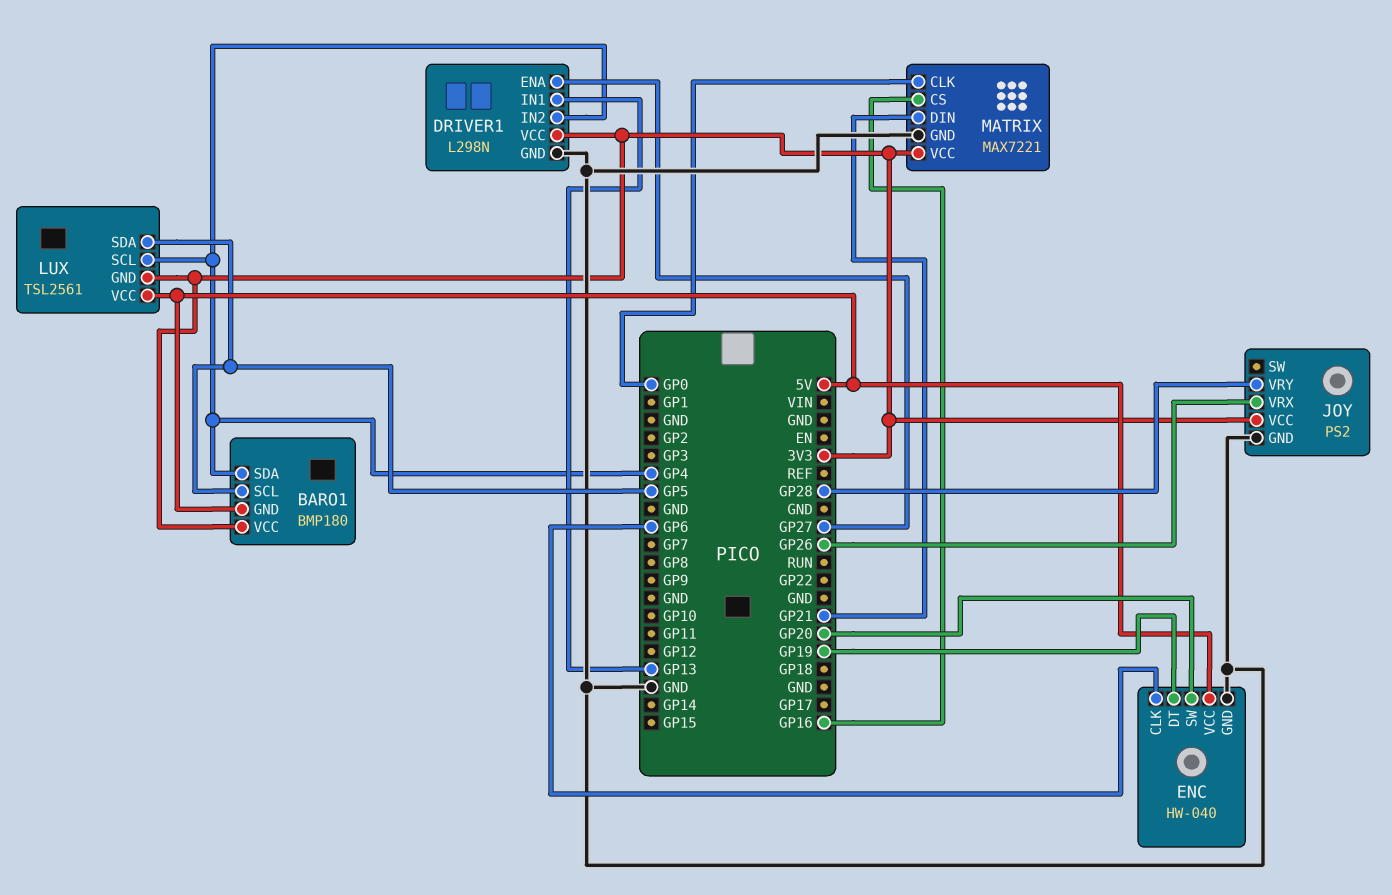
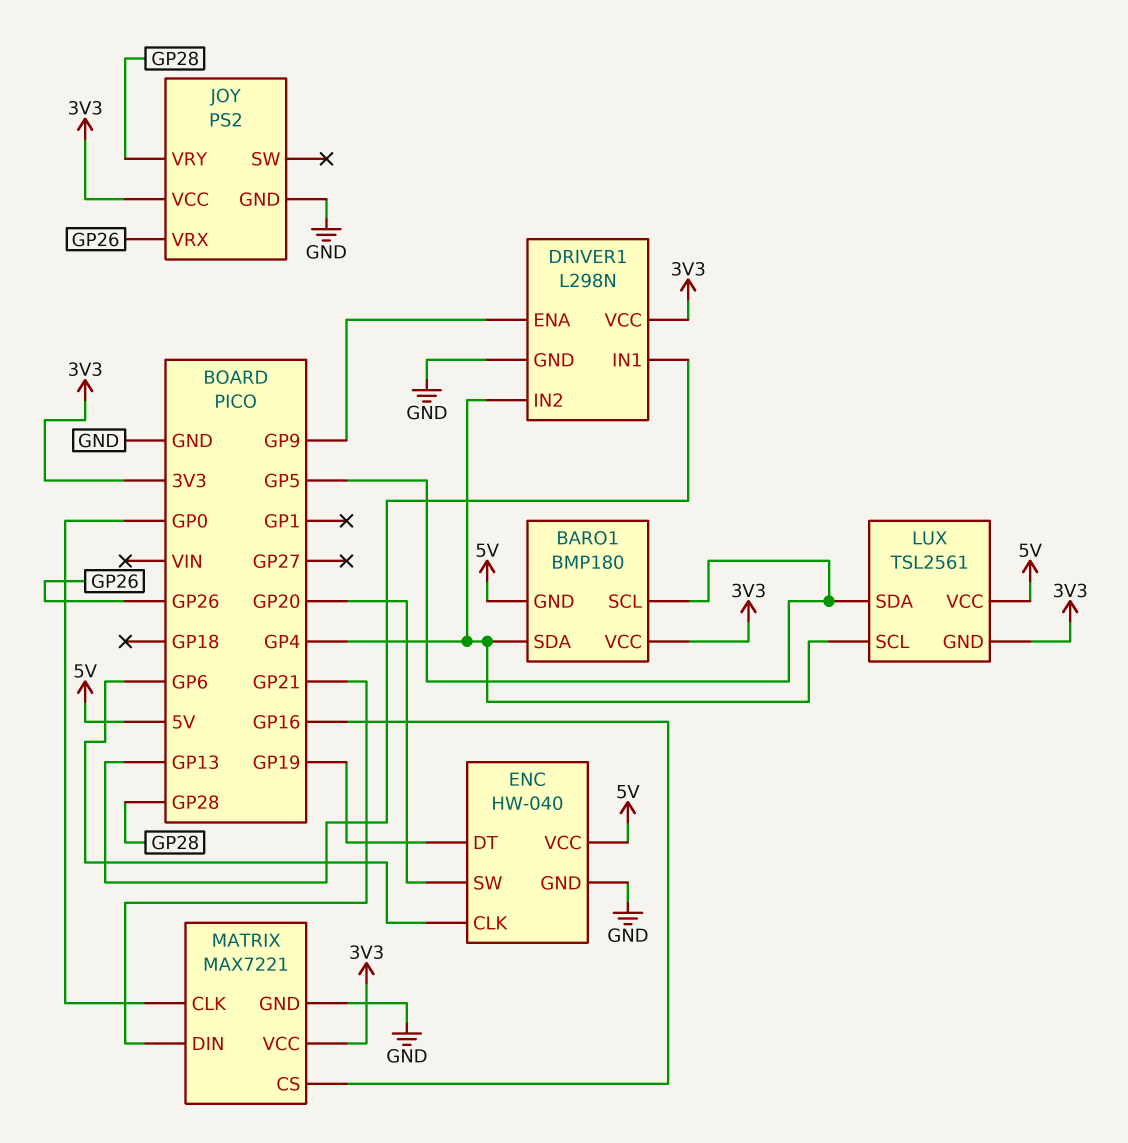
DRIVER1 pin ENA: GP27 -> GP9

